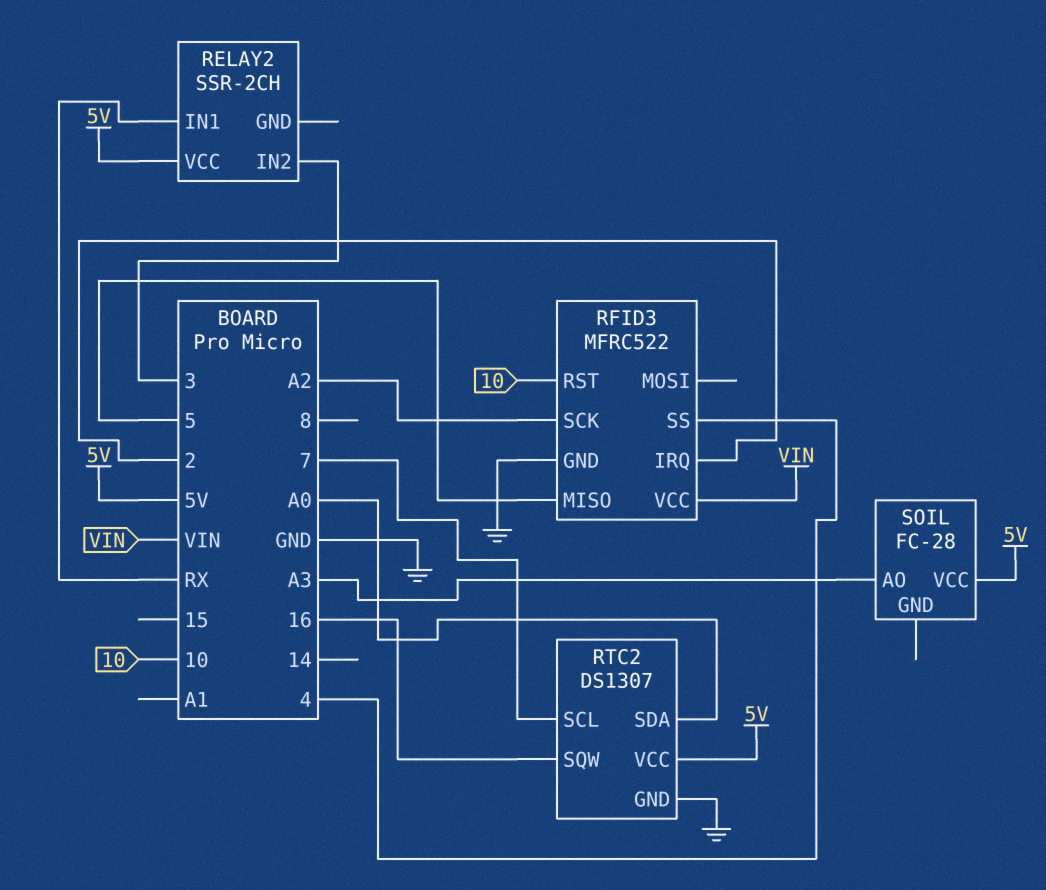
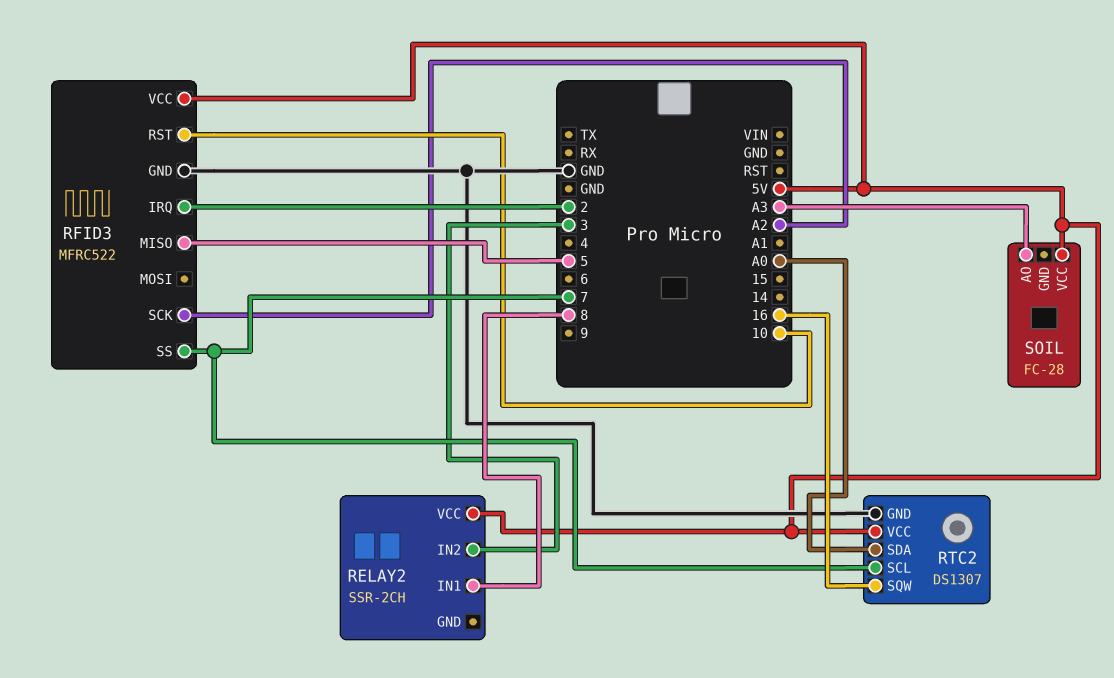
RELAY2 pin IN1: RX -> 8
RFID3 pin SS: 4 -> 7
RFID3 pin VCC: VIN -> 5V

